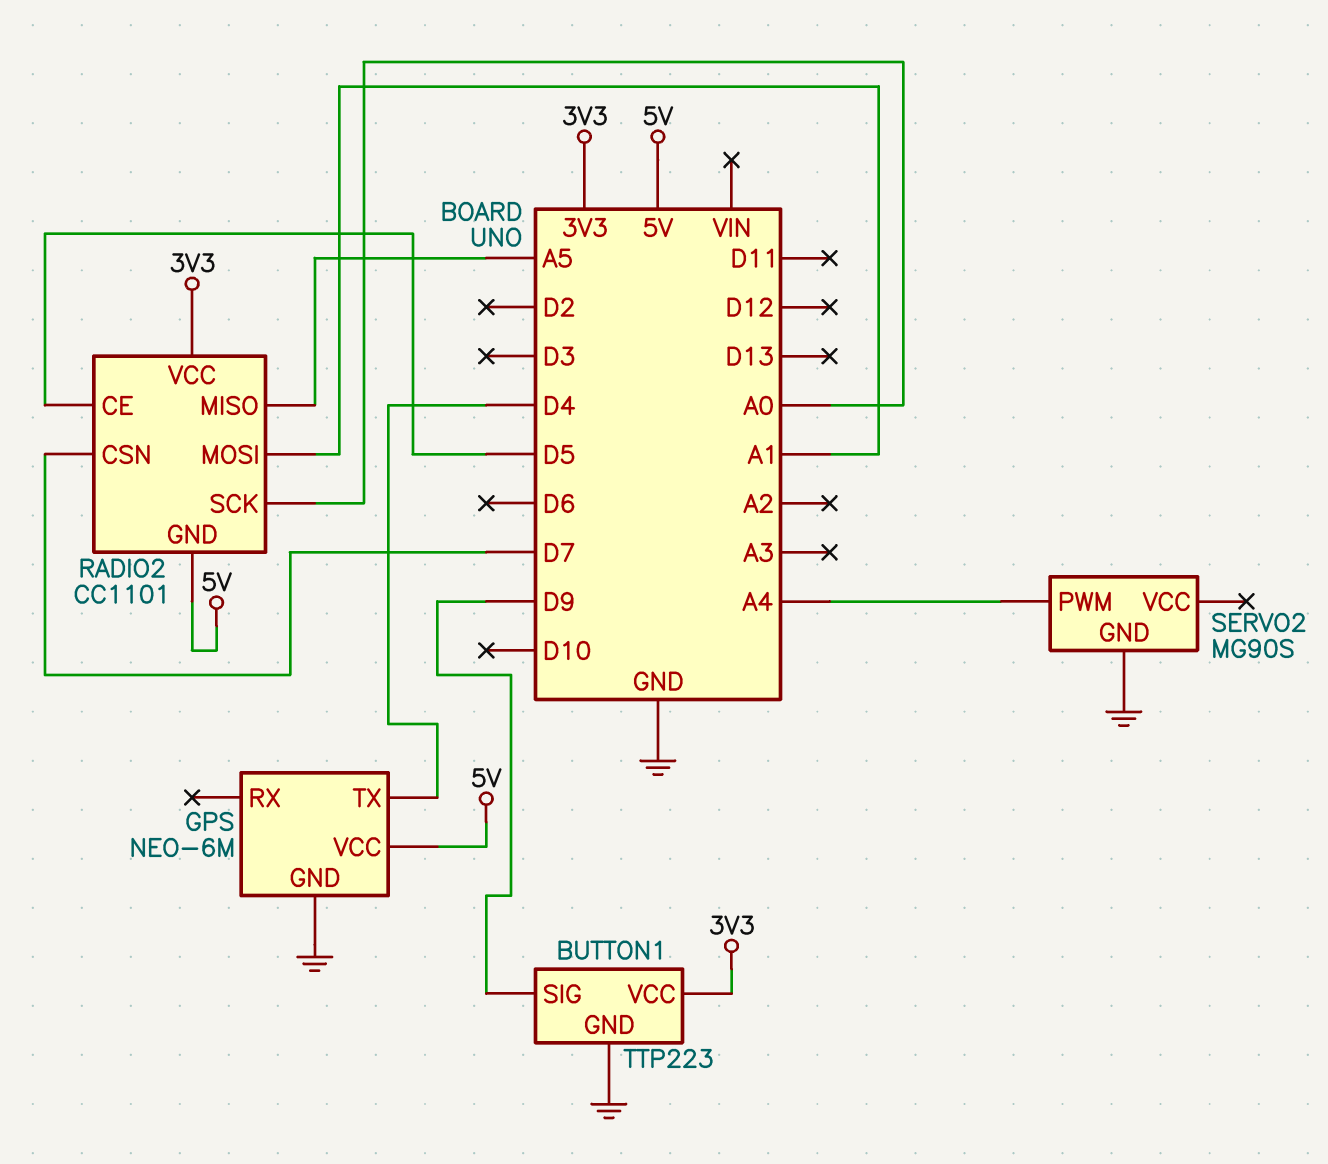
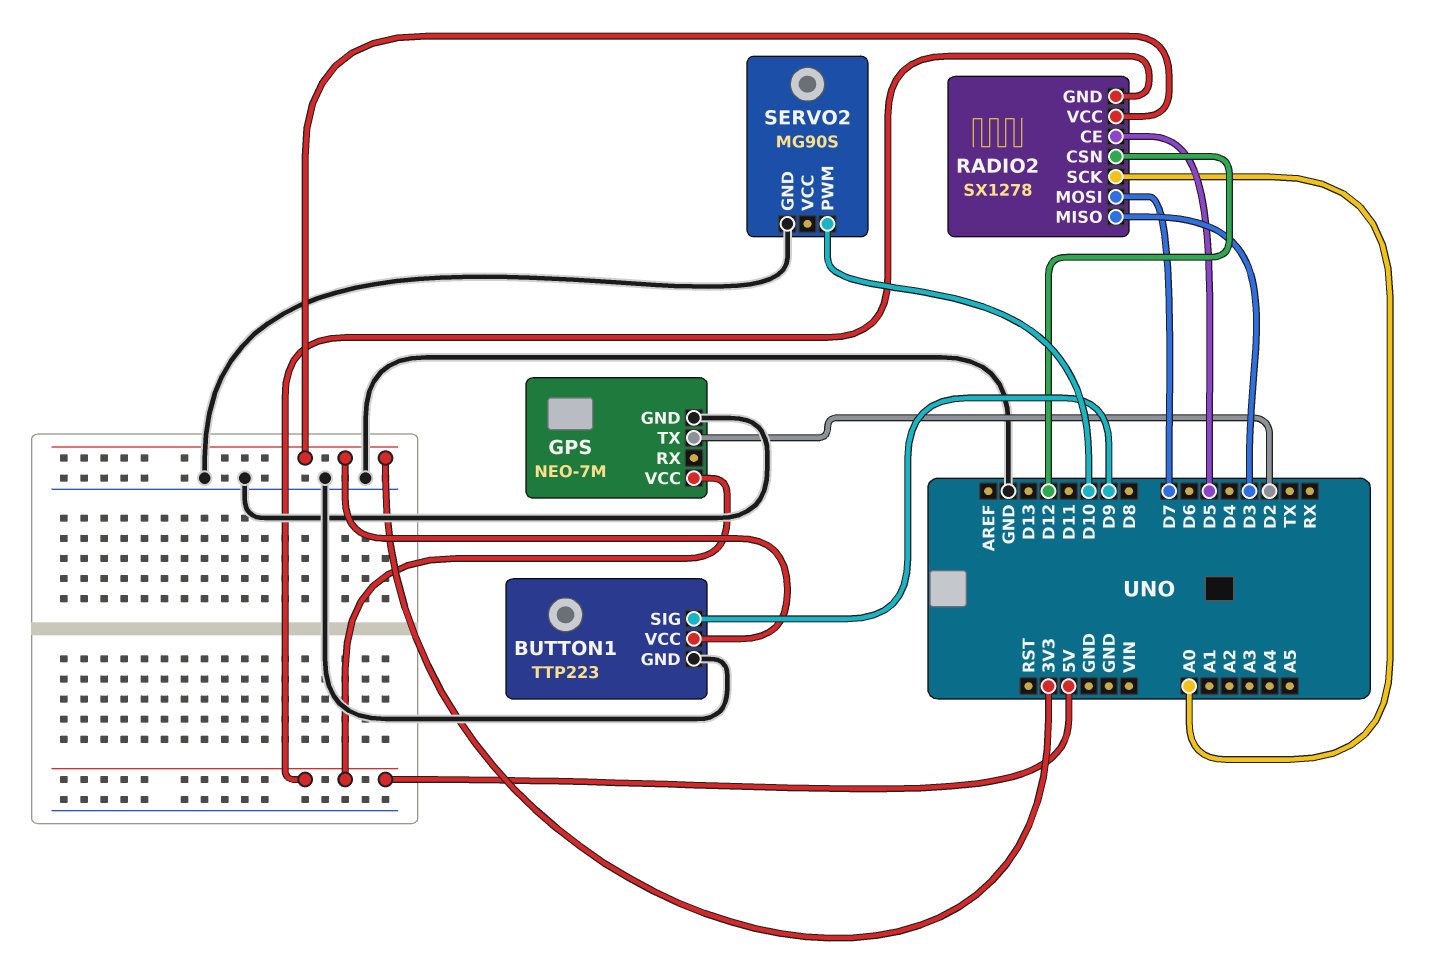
GPS: NEO-6M -> NEO-7M
GPS pin TX: D4 -> D2
RADIO2: CC1101 -> SX1278
RADIO2 pin CSN: D7 -> D12
RADIO2 pin MISO: A5 -> D3
RADIO2 pin MOSI: A1 -> D7
SERVO2 pin PWM: A4 -> D10

